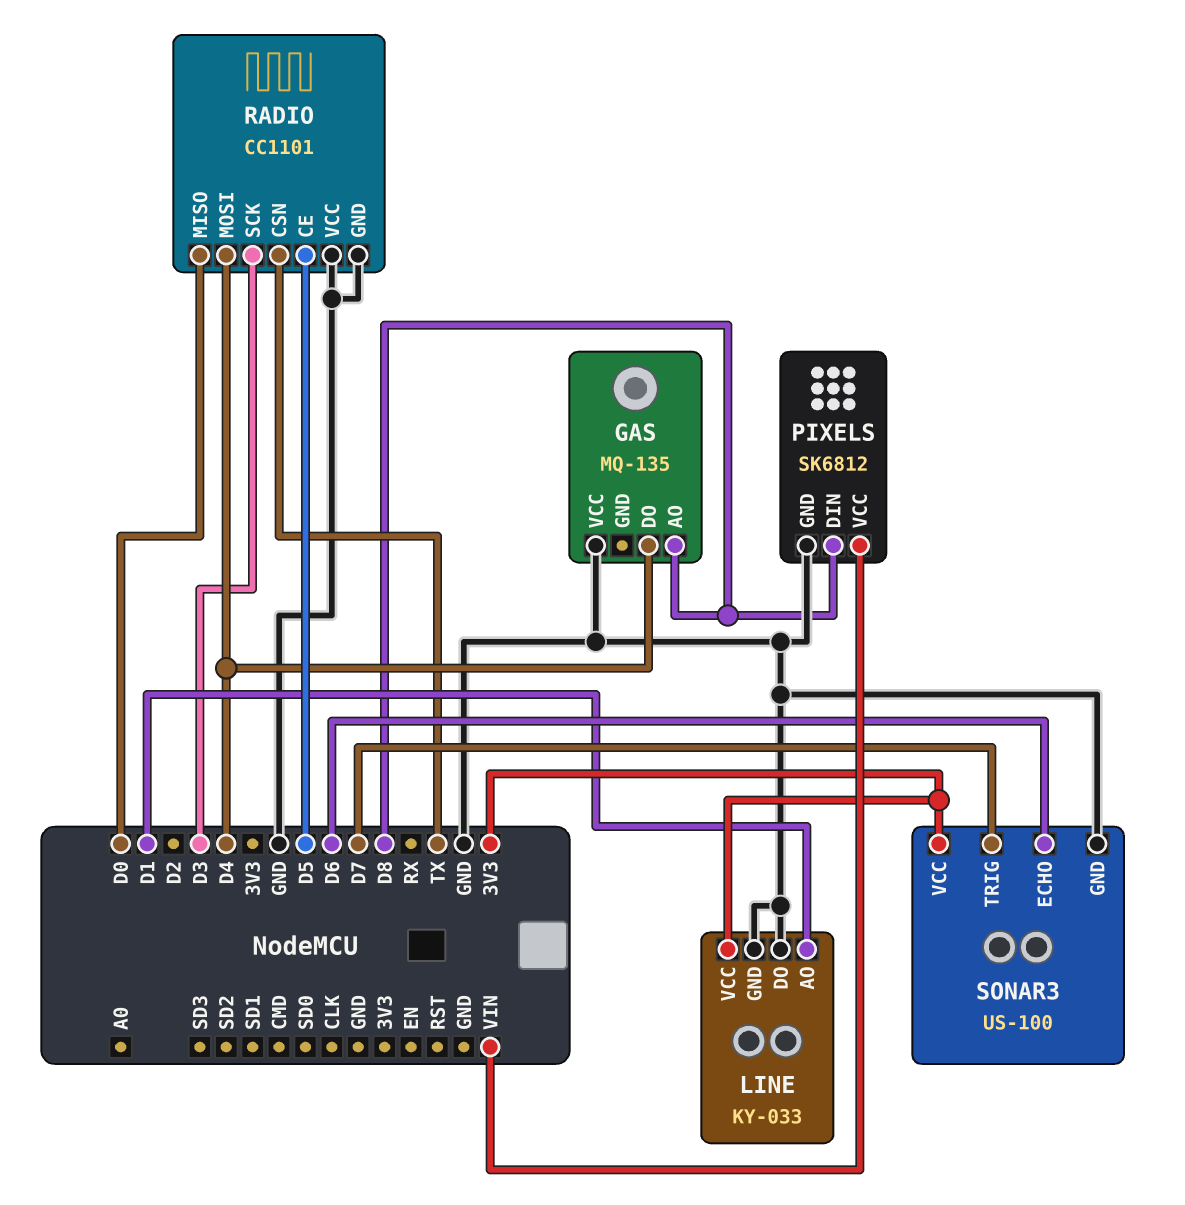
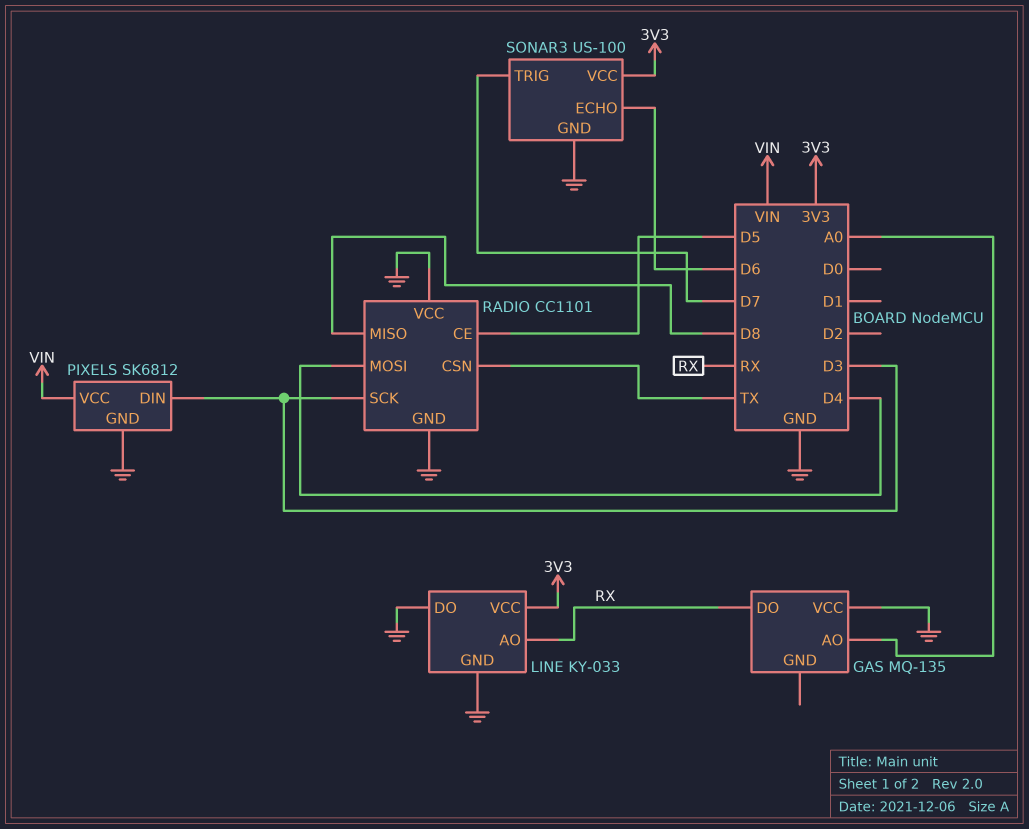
GAS pin AO: D8 -> A0
GAS pin DO: D4 -> RX
LINE pin AO: D1 -> RX
PIXELS pin DIN: D8 -> D3
RADIO pin MISO: D0 -> D8

